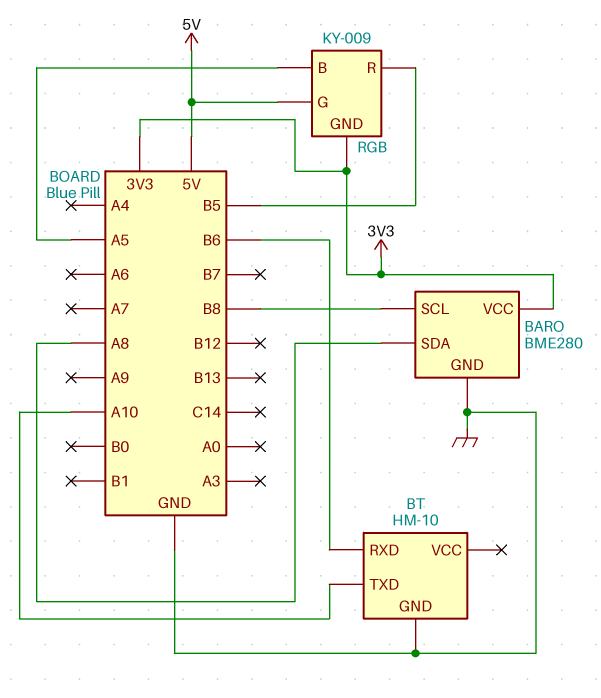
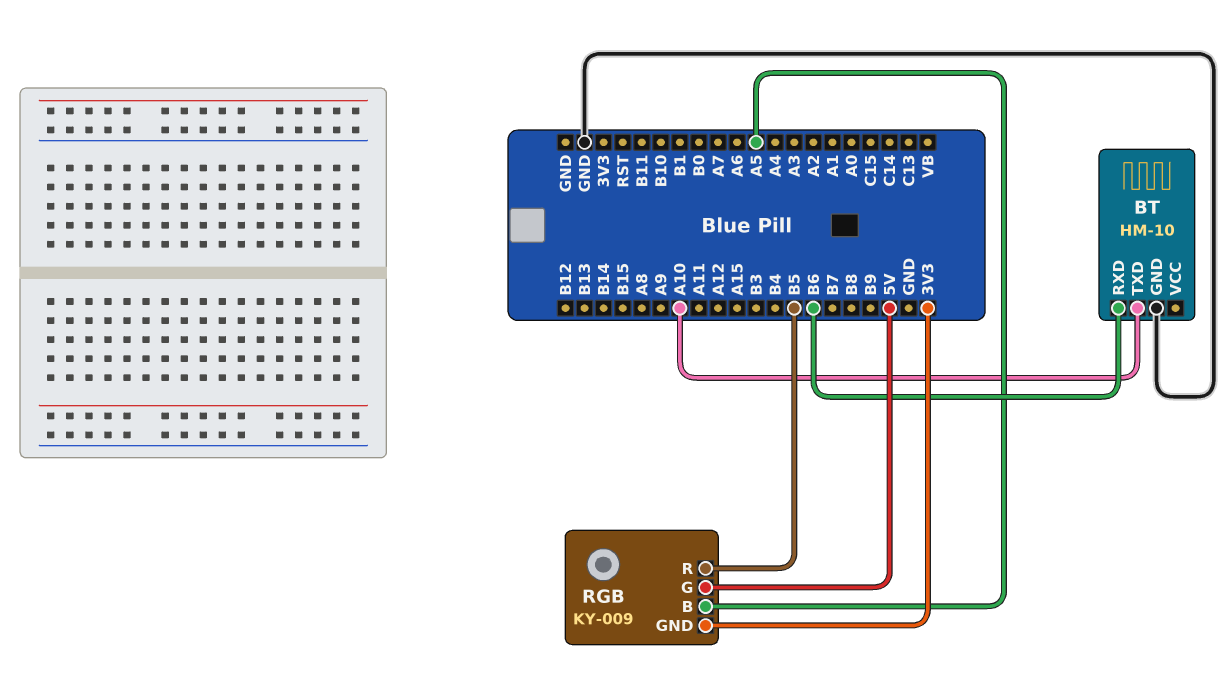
BARO: BME280 -> none
BARO pin GND: GND -> none
BARO pin SCL: B8 -> none
BARO pin SDA: A8 -> none
BARO pin VCC: 3V3 -> none

